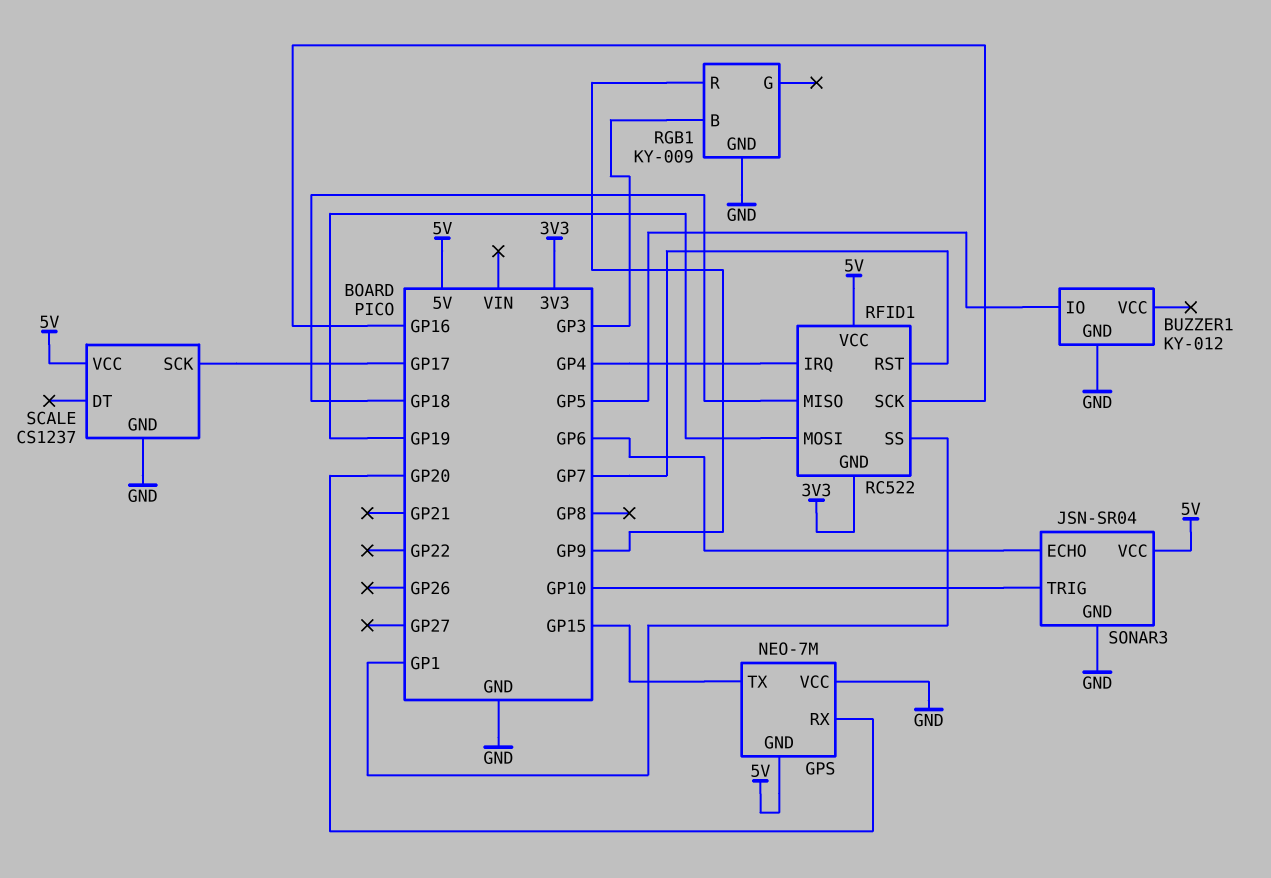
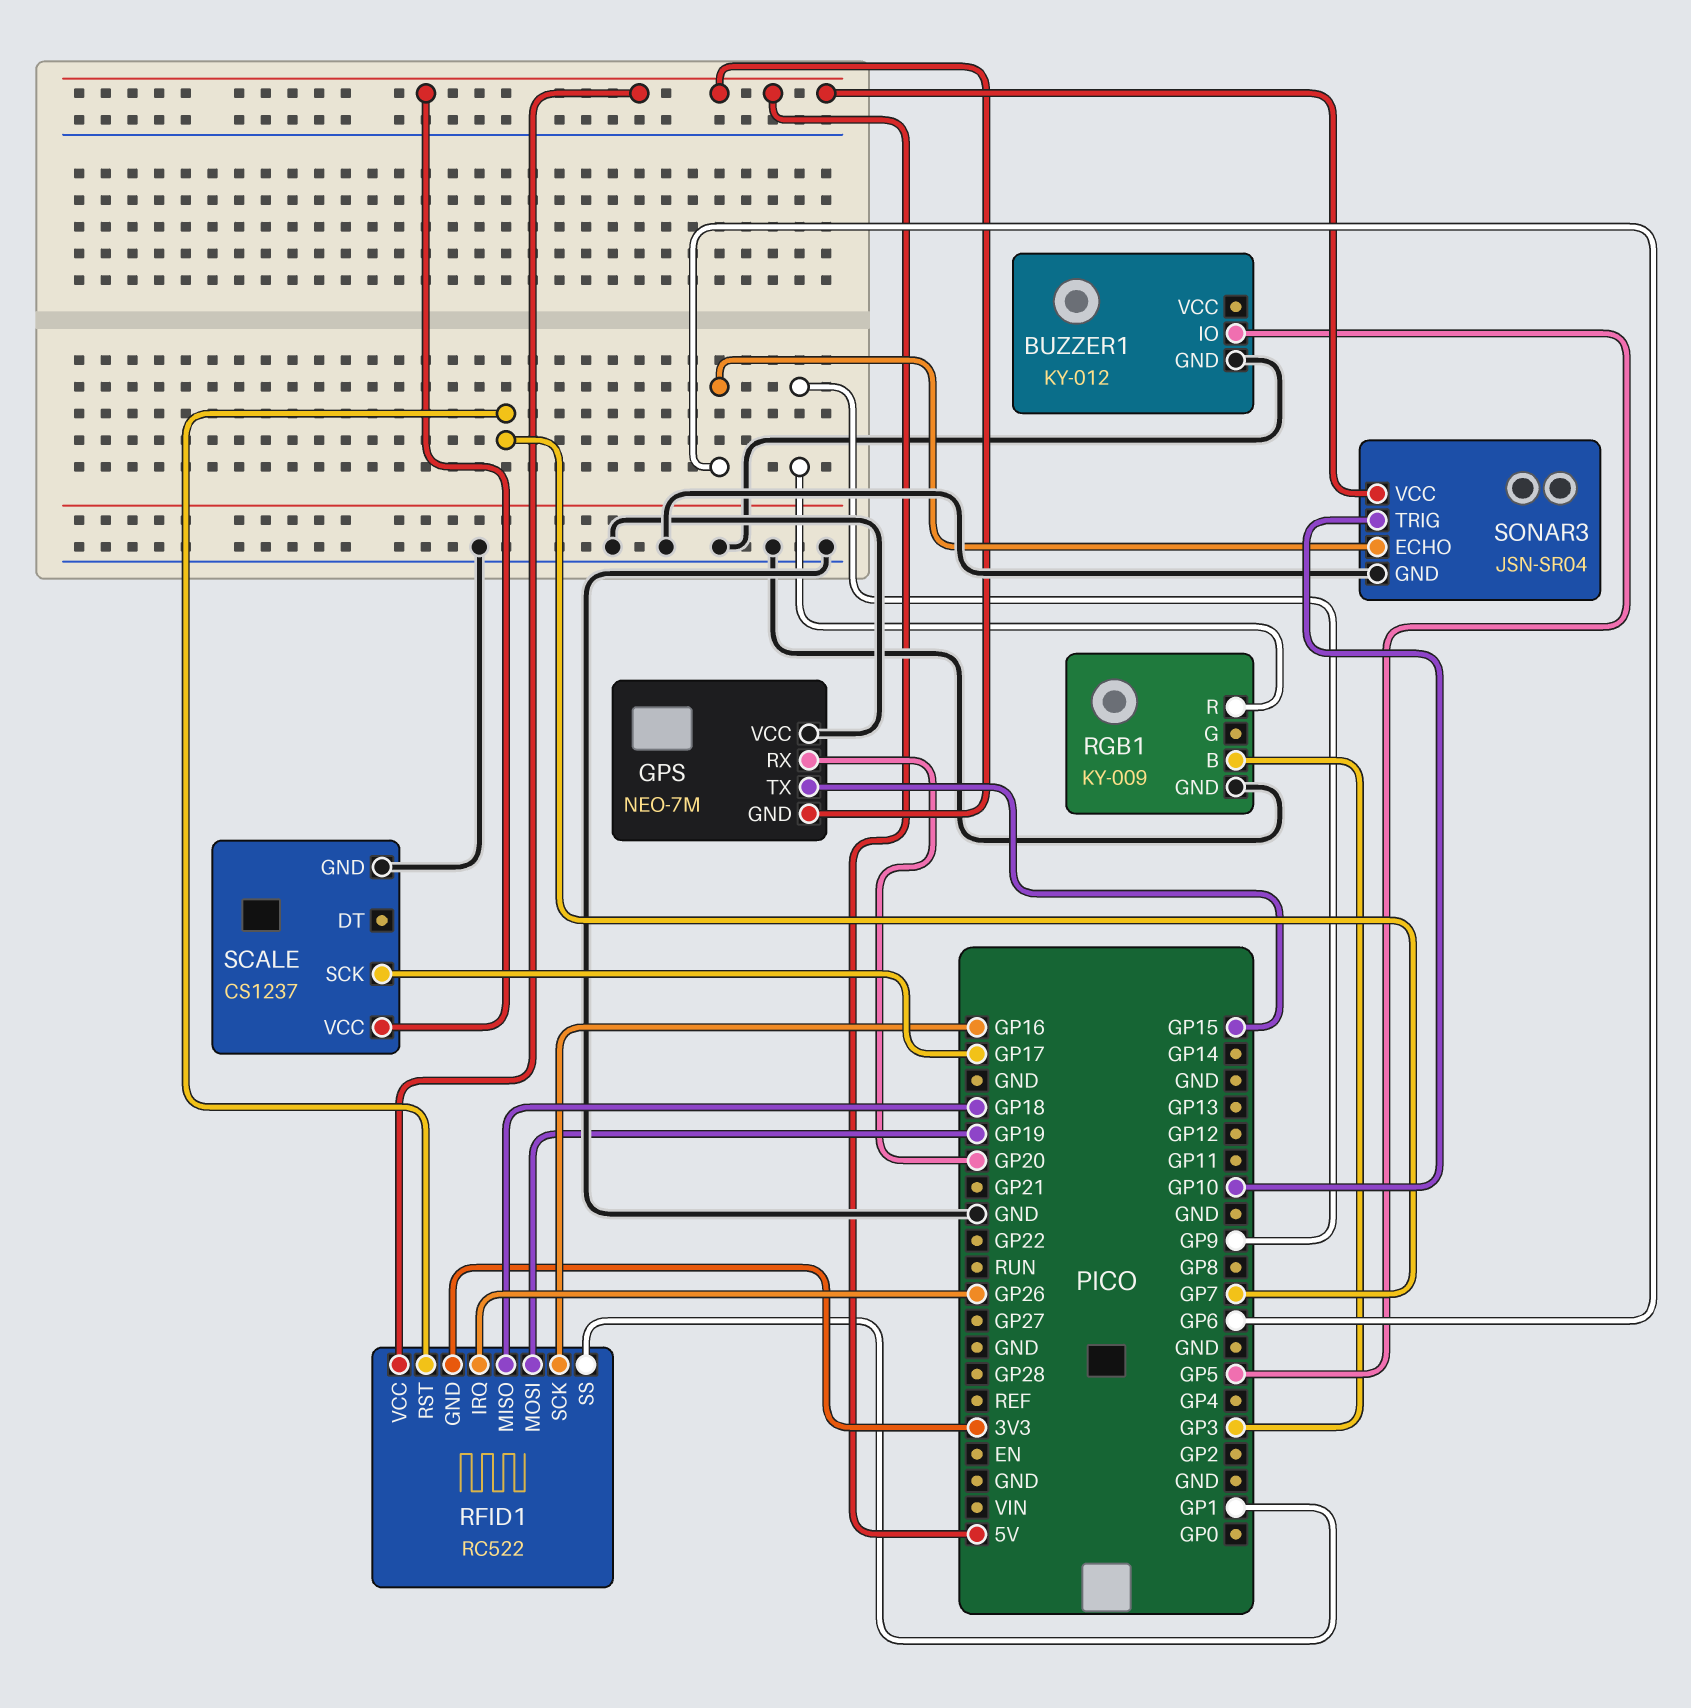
RFID1 pin IRQ: GP4 -> GP26

